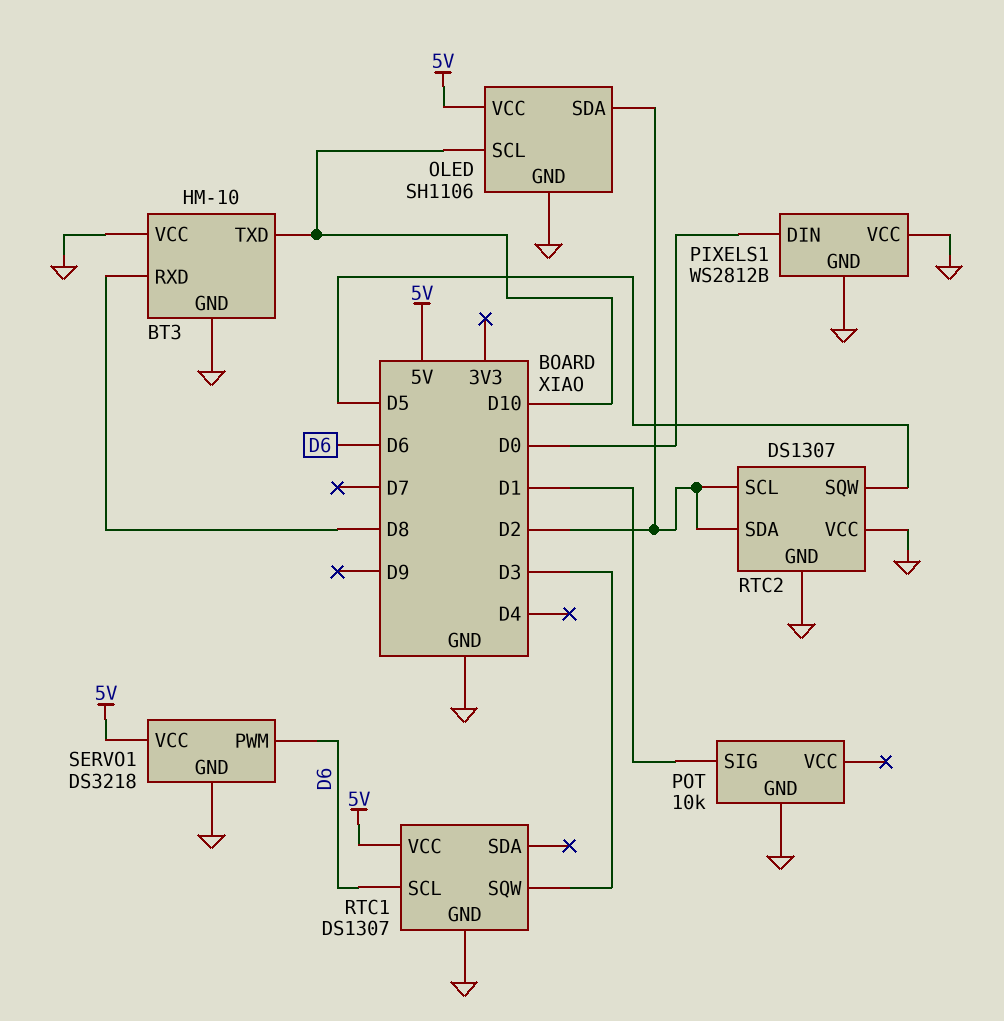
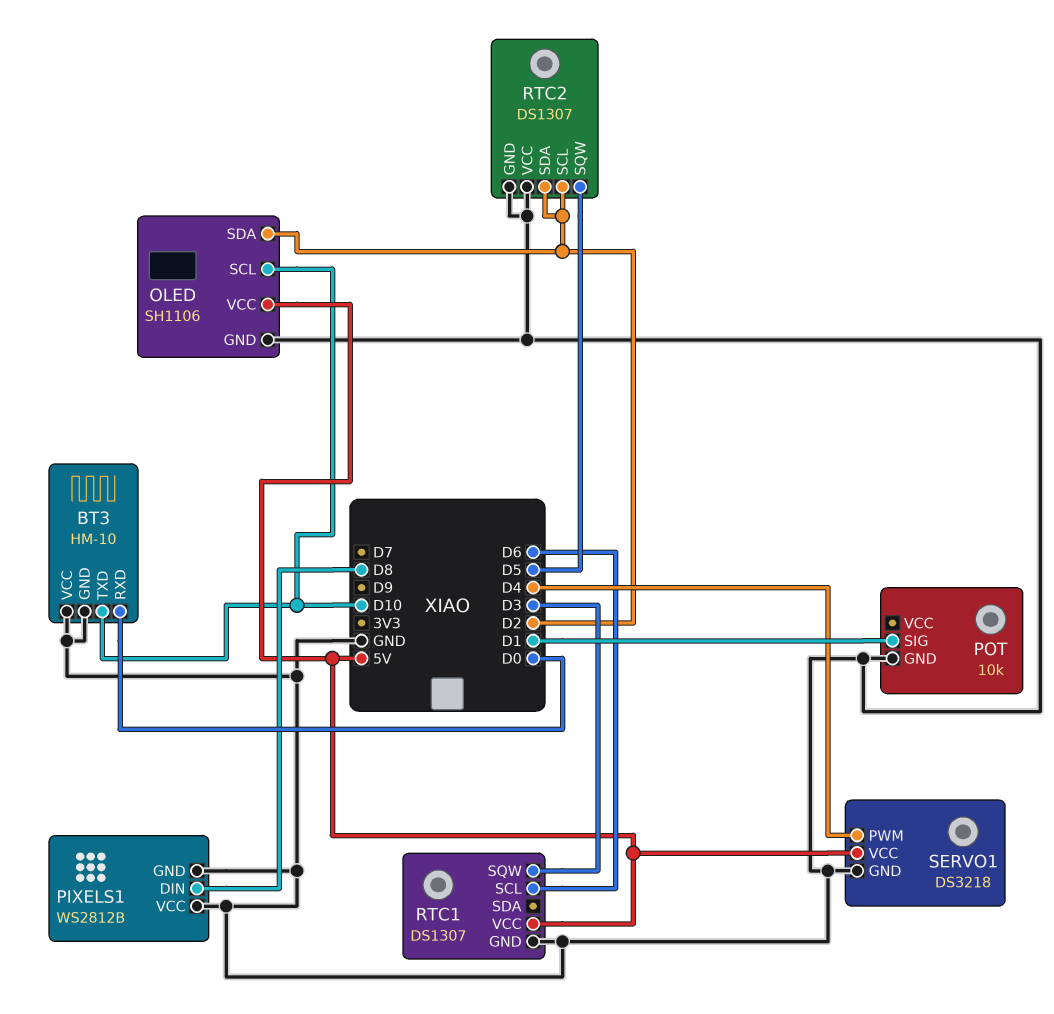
BT3 pin RXD: D8 -> D0
PIXELS1 pin DIN: D0 -> D8
SERVO1 pin PWM: D6 -> D4

